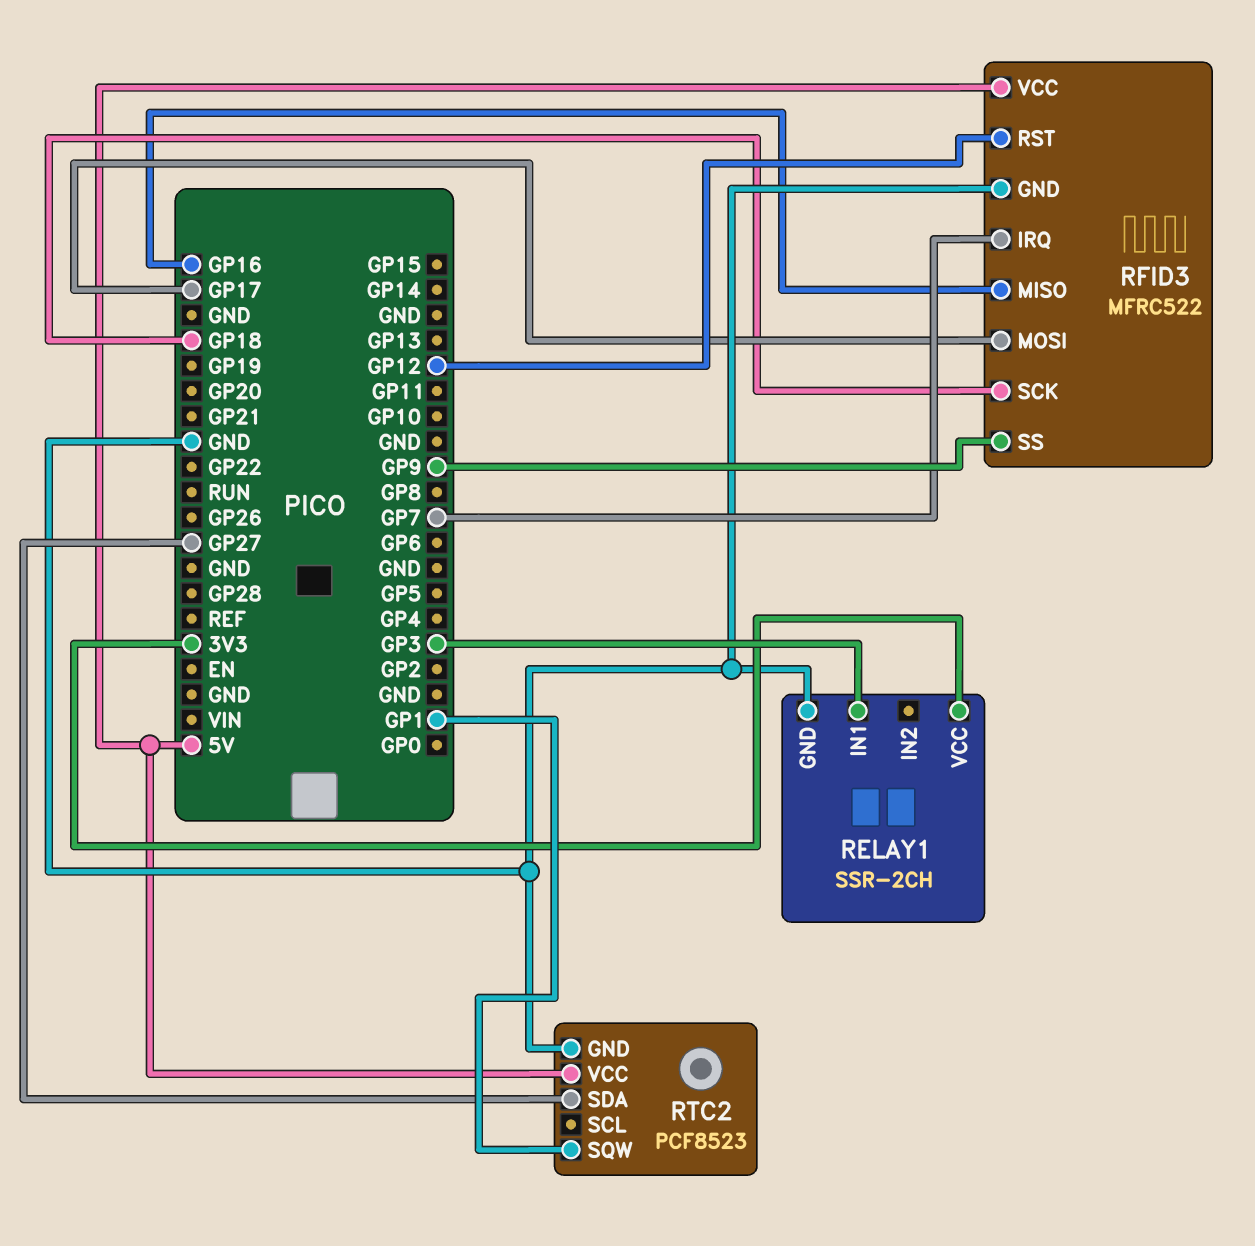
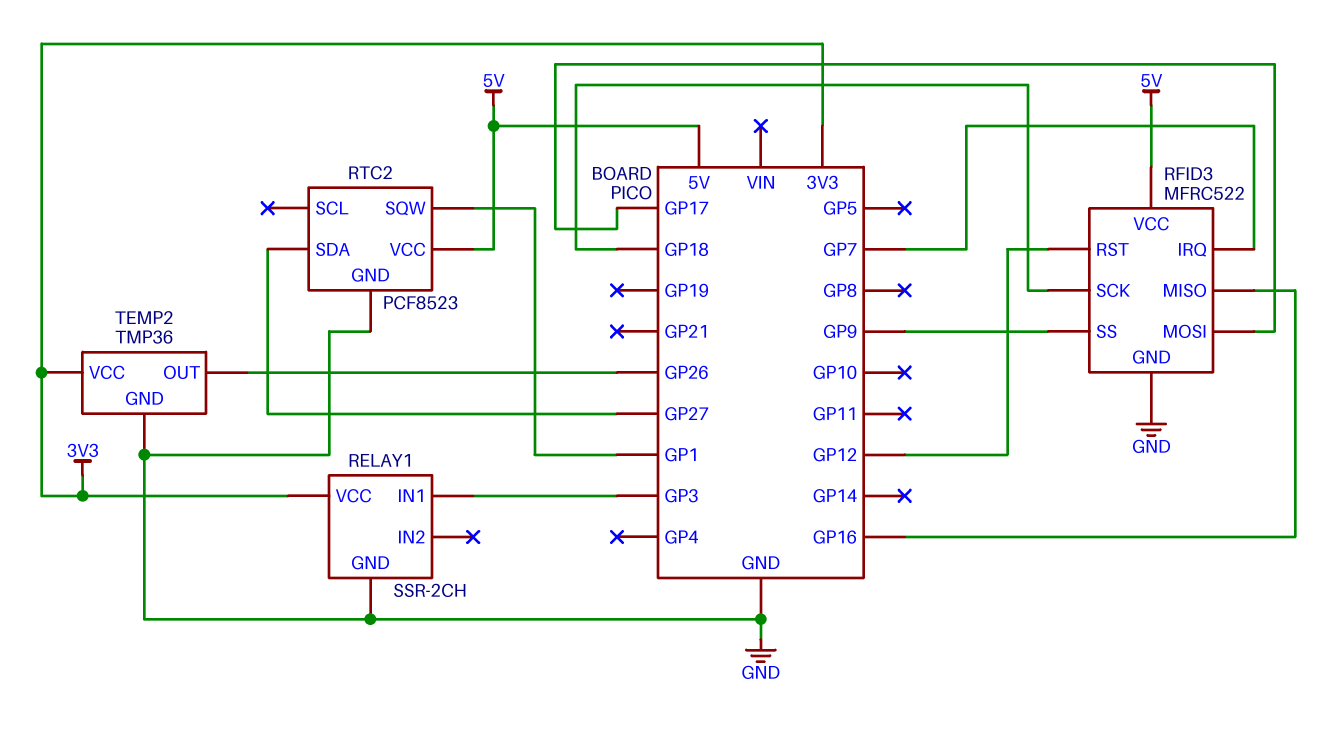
TEMP2: none -> TMP36
TEMP2 pin GND: none -> GND
TEMP2 pin OUT: none -> GP26
TEMP2 pin VCC: none -> 3V3

